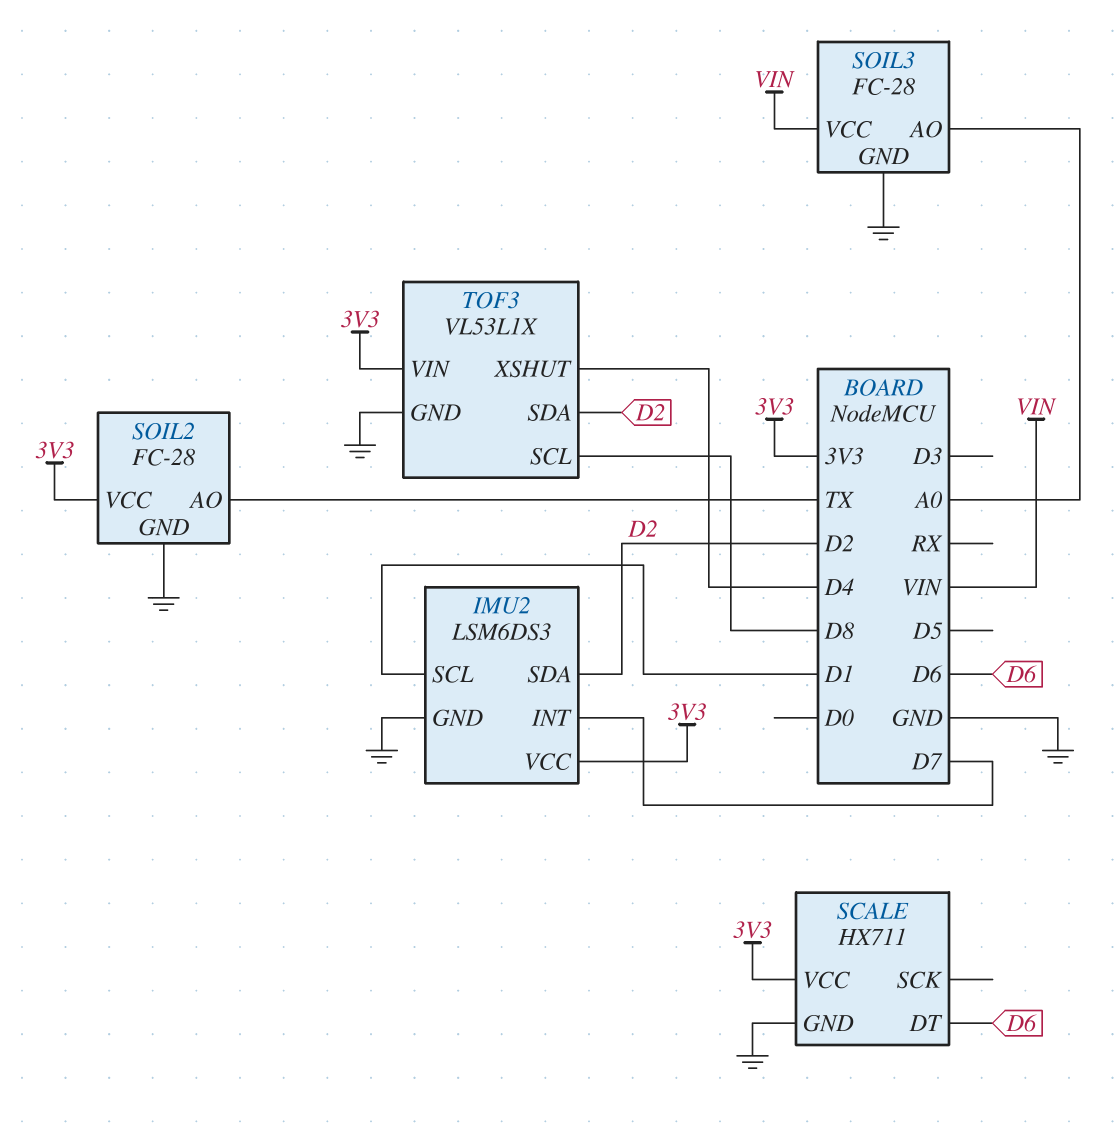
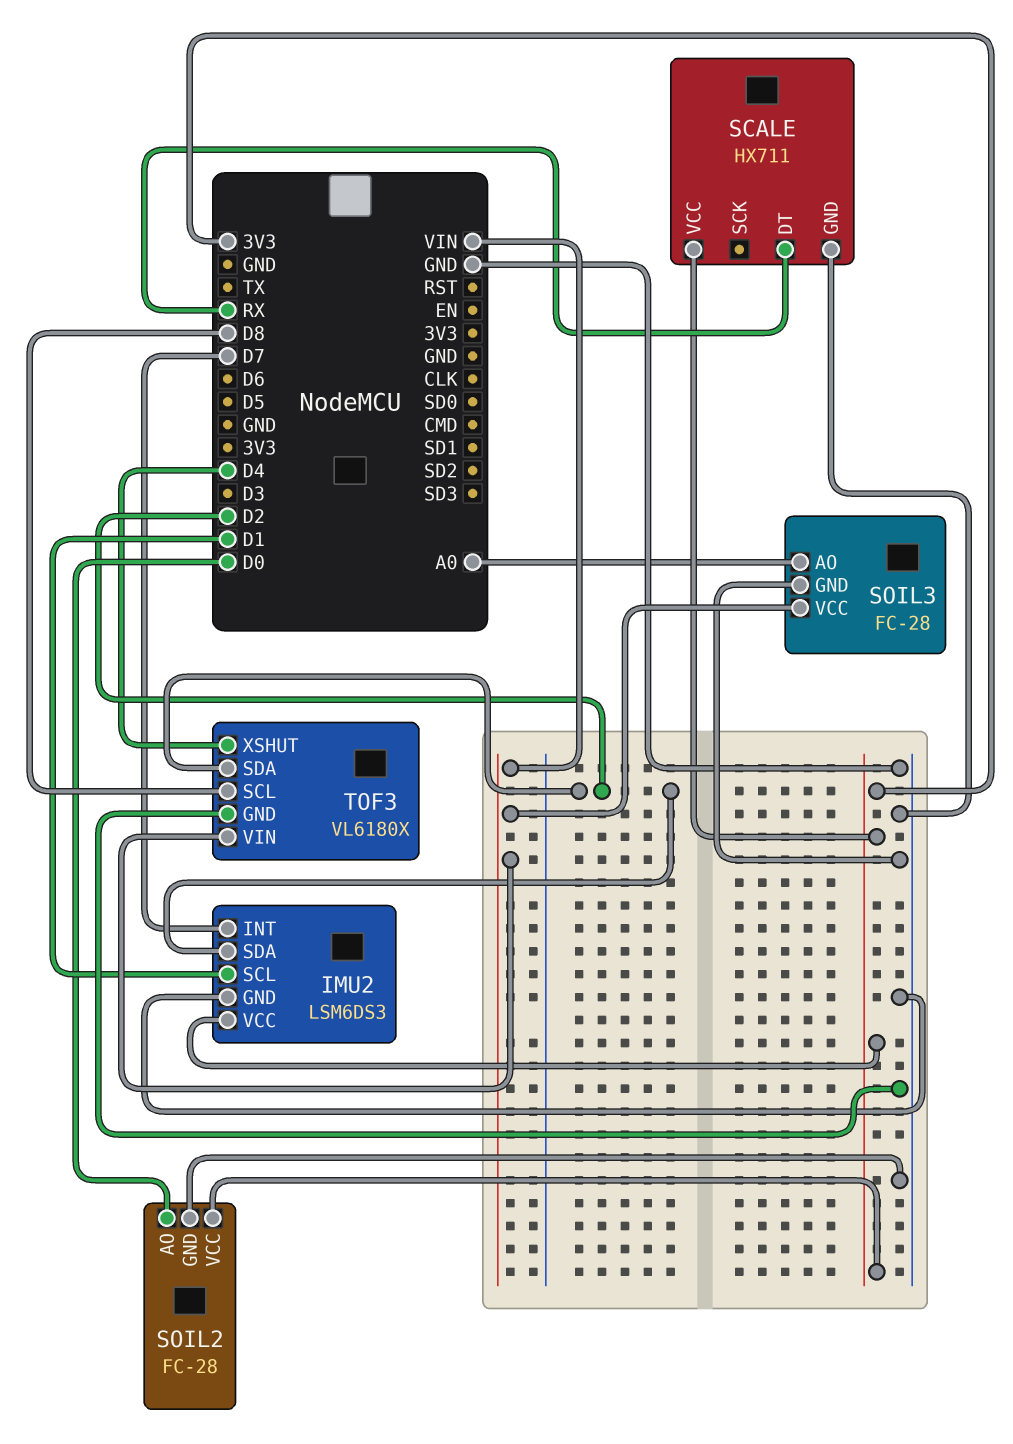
SCALE pin DT: D6 -> RX
SOIL2 pin AO: TX -> D0
TOF3: VL53L1X -> VL6180X
TOF3 pin VIN: 3V3 -> VIN

